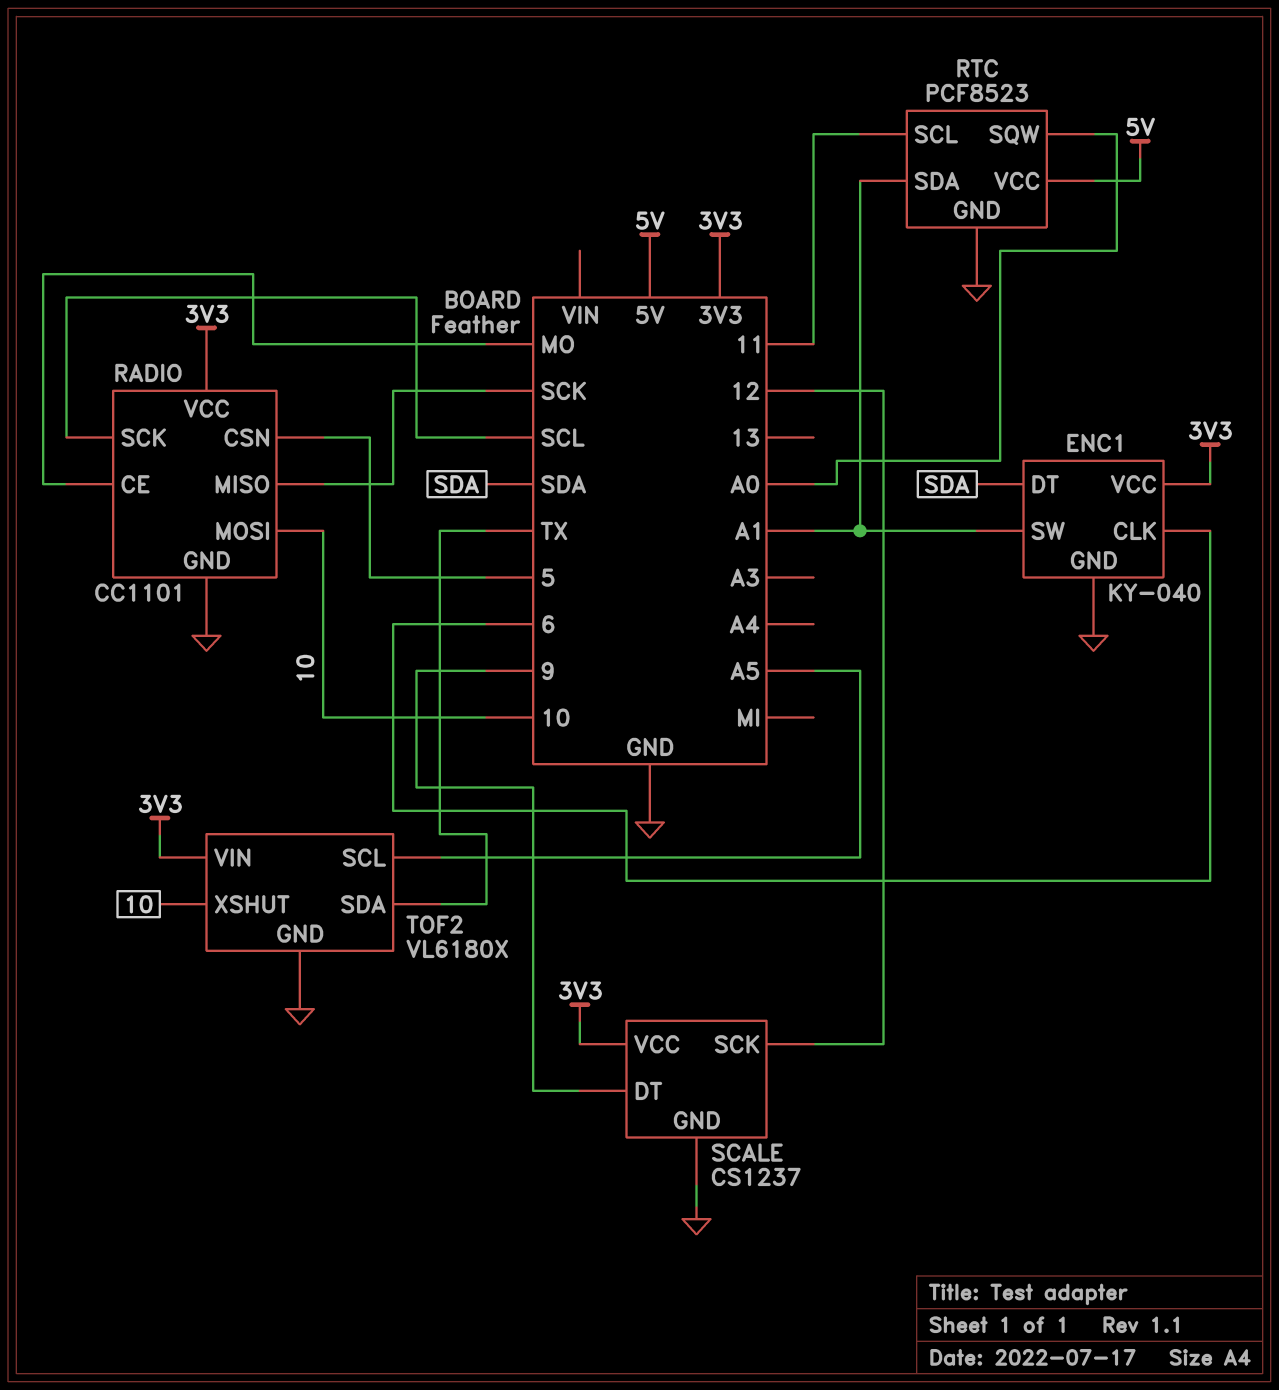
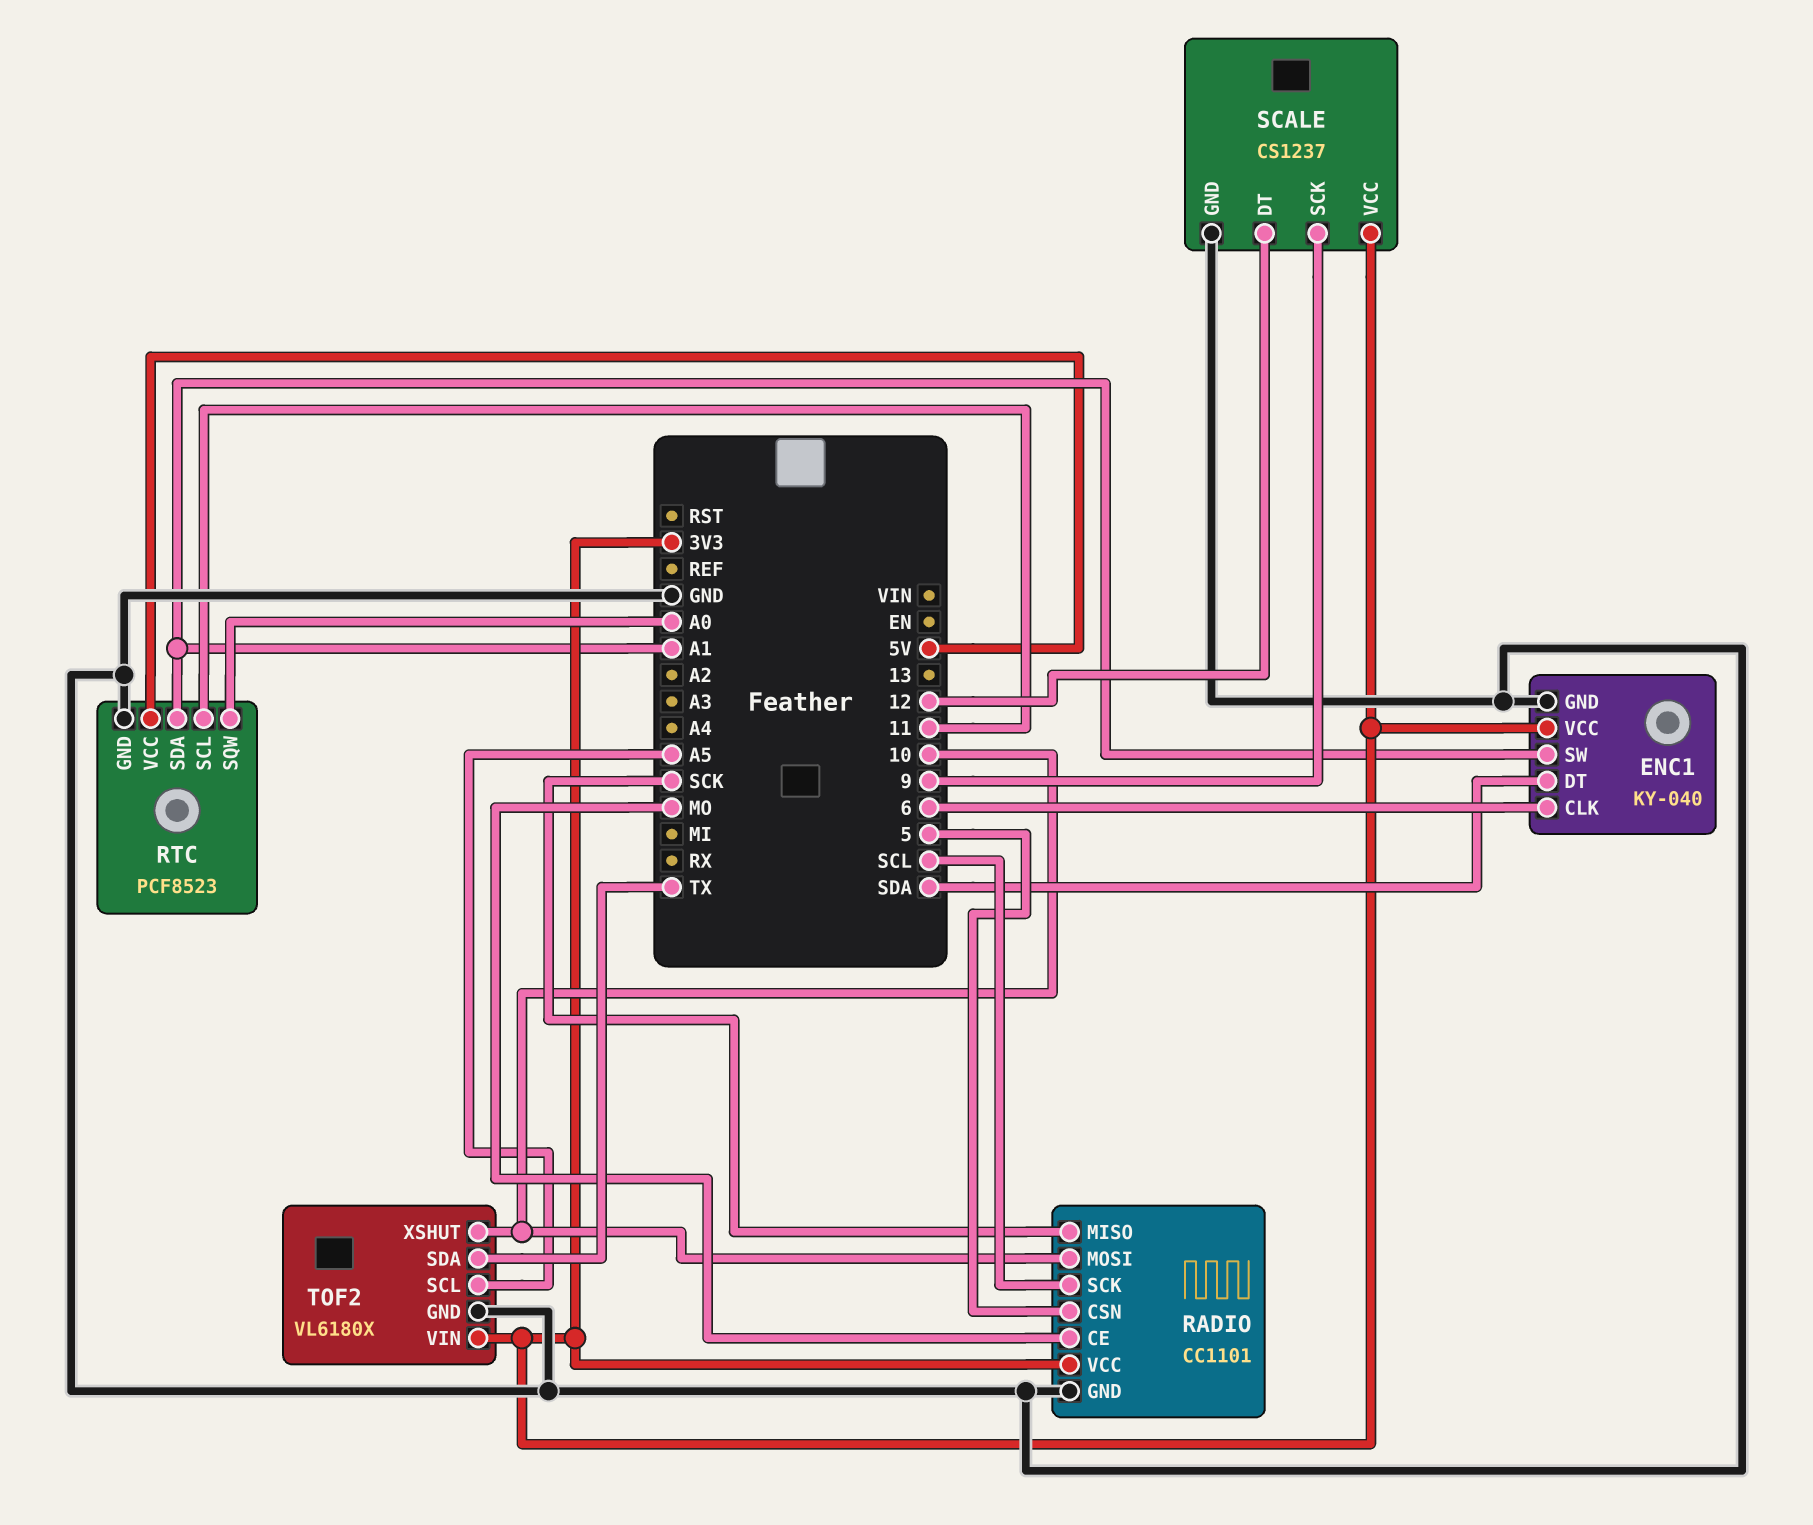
SCALE pin DT: 9 -> 12
SCALE pin SCK: 12 -> 9

